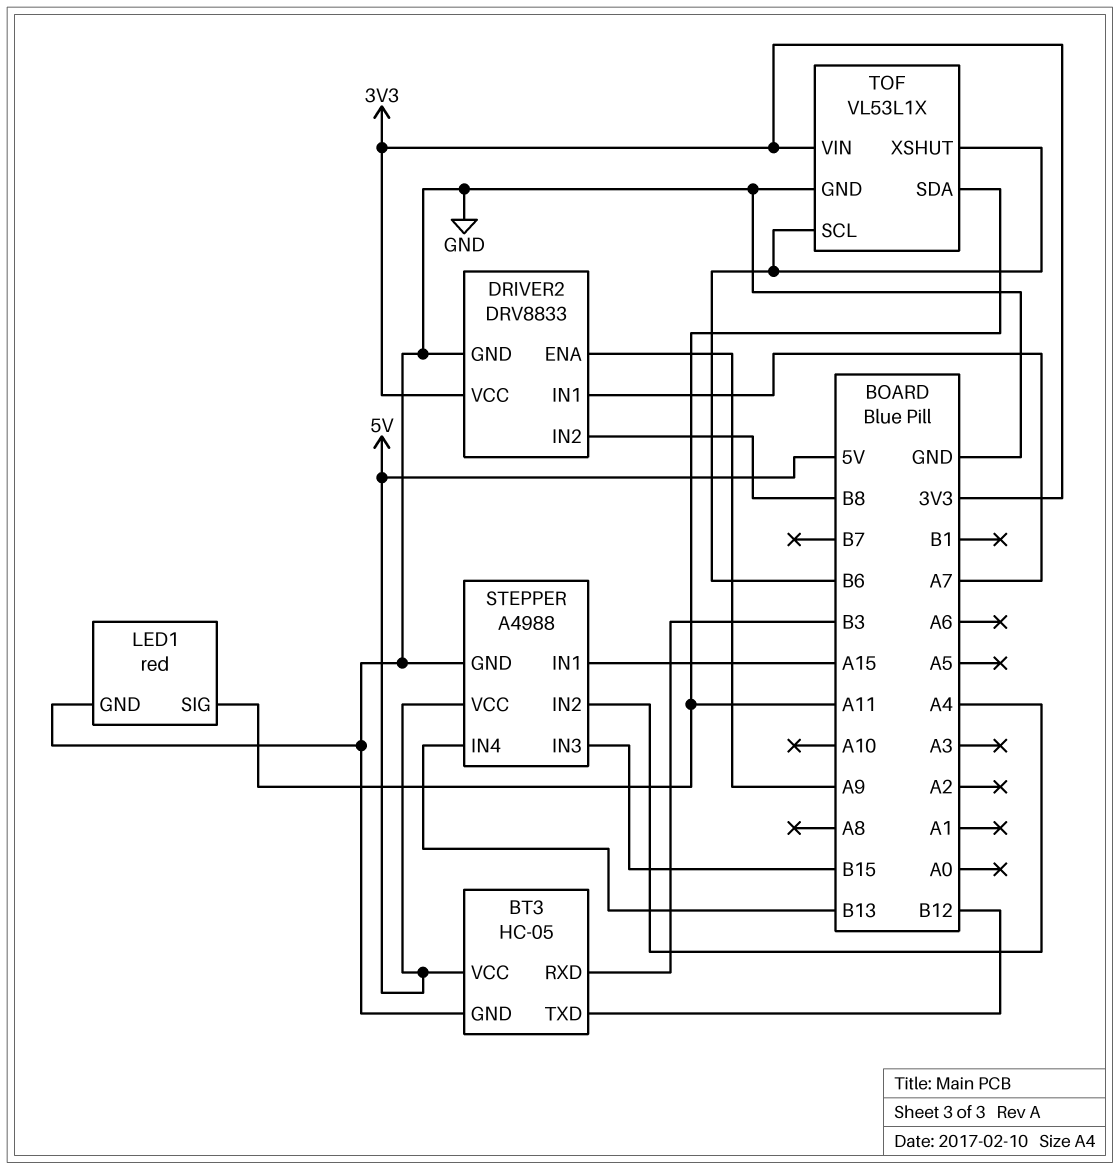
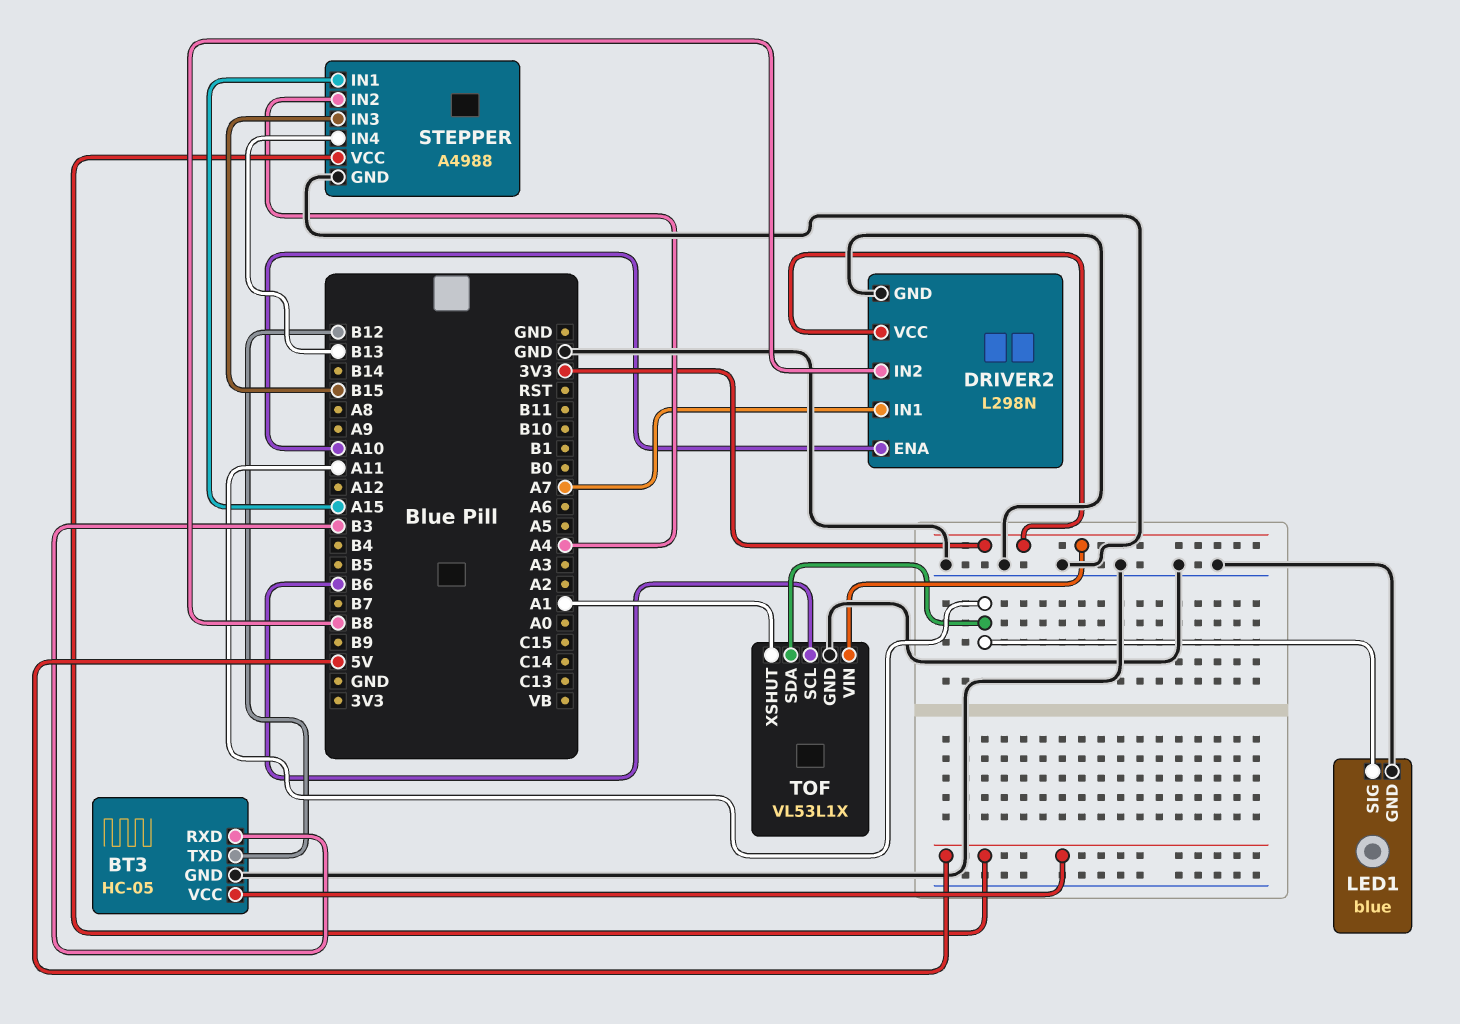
DRIVER2: DRV8833 -> L298N
DRIVER2 pin ENA: A9 -> A10
LED1: red -> blue
TOF pin XSHUT: B6 -> A1

